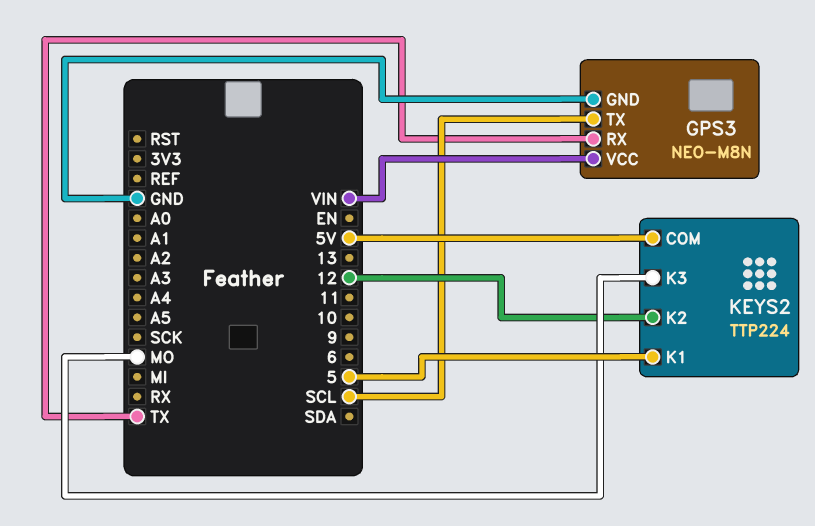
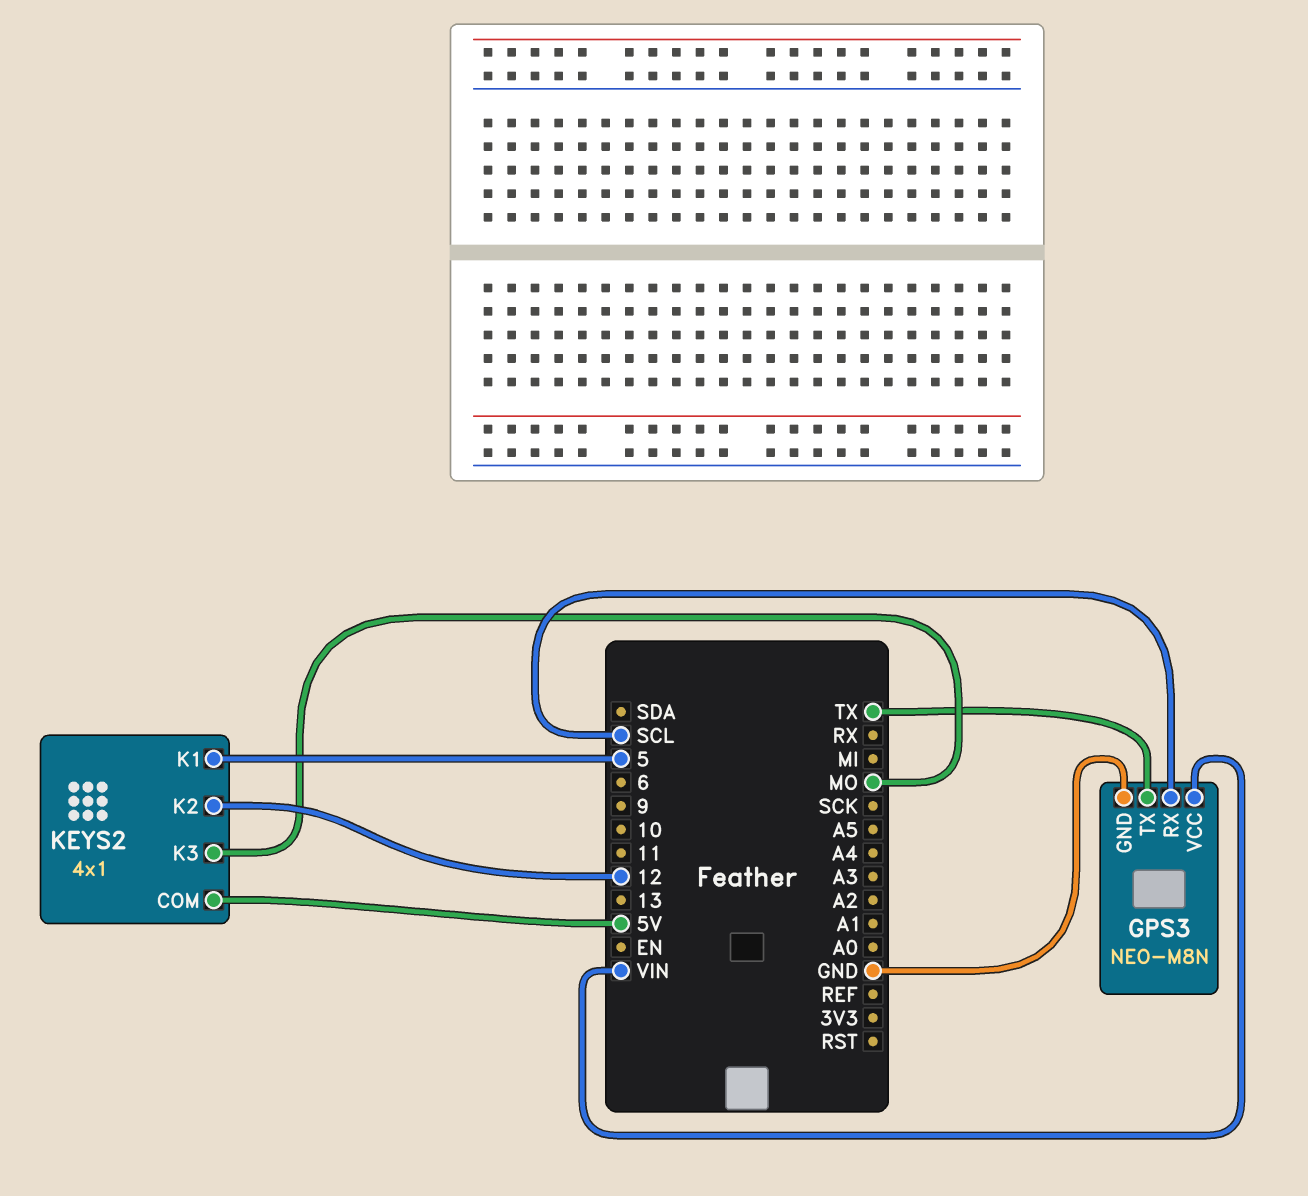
GPS3 pin RX: TX -> SCL
GPS3 pin TX: SCL -> TX
KEYS2: TTP224 -> 4x1

